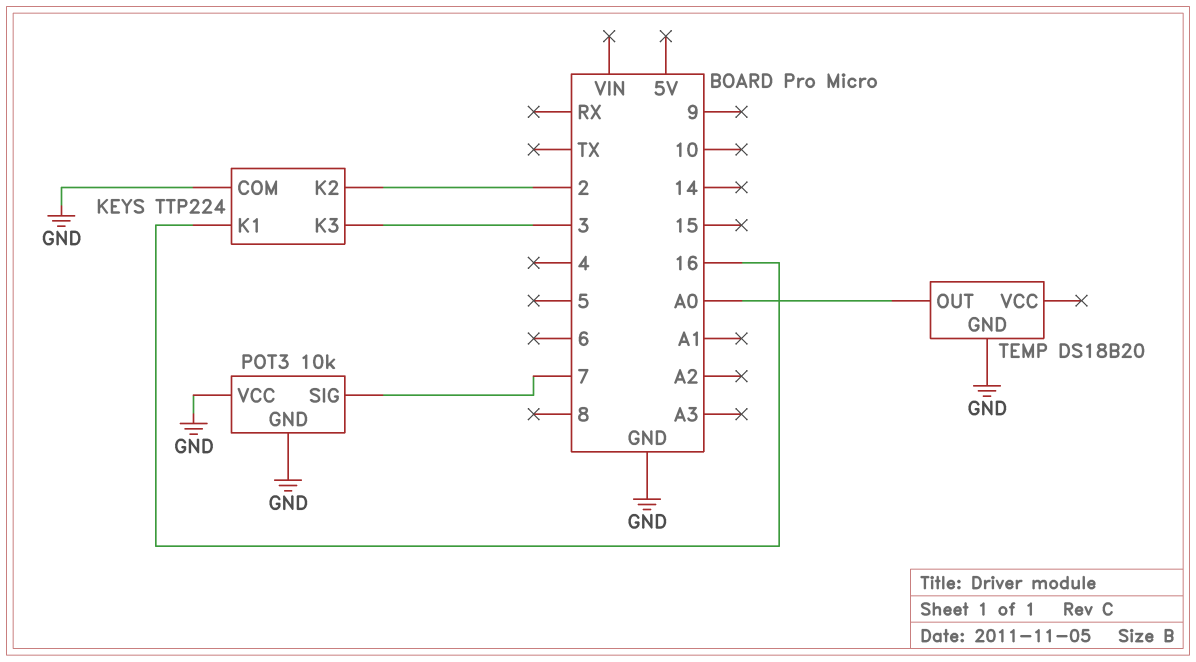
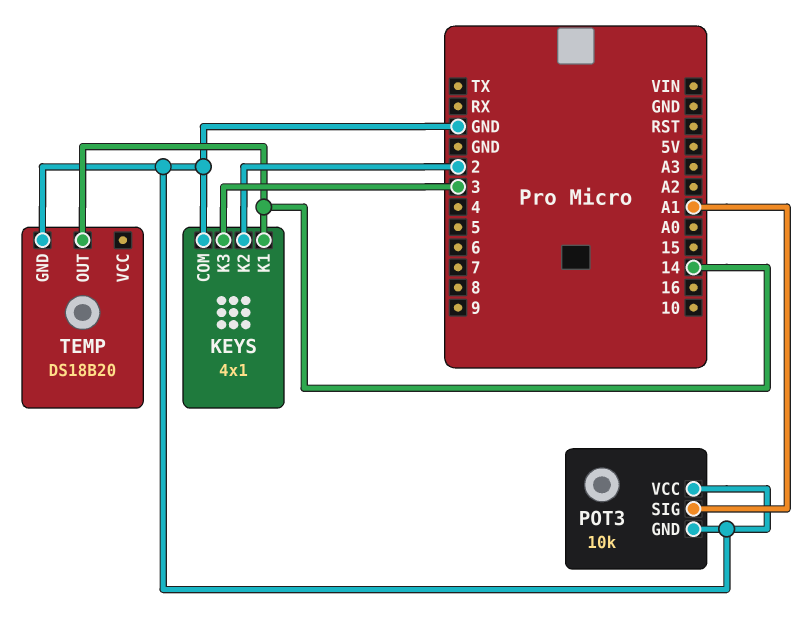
KEYS: TTP224 -> 4x1
KEYS pin K1: 16 -> 14
POT3 pin SIG: 7 -> A1
TEMP pin OUT: A0 -> 14

